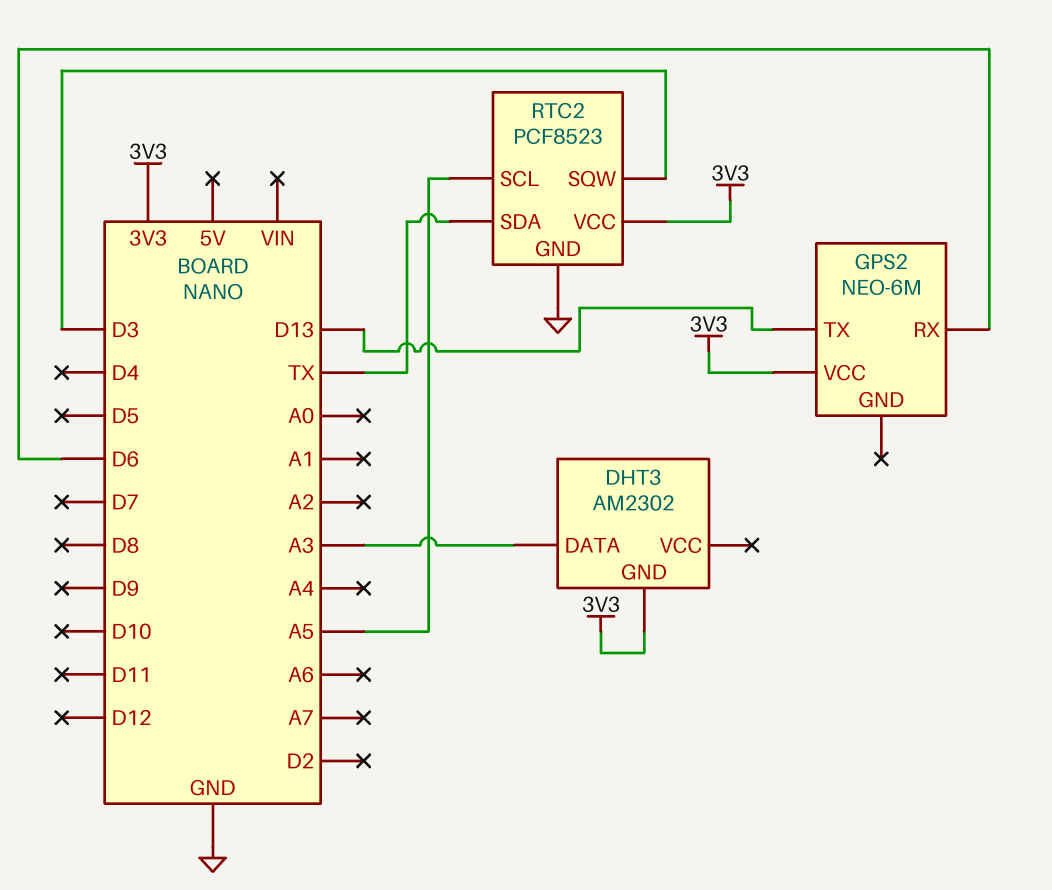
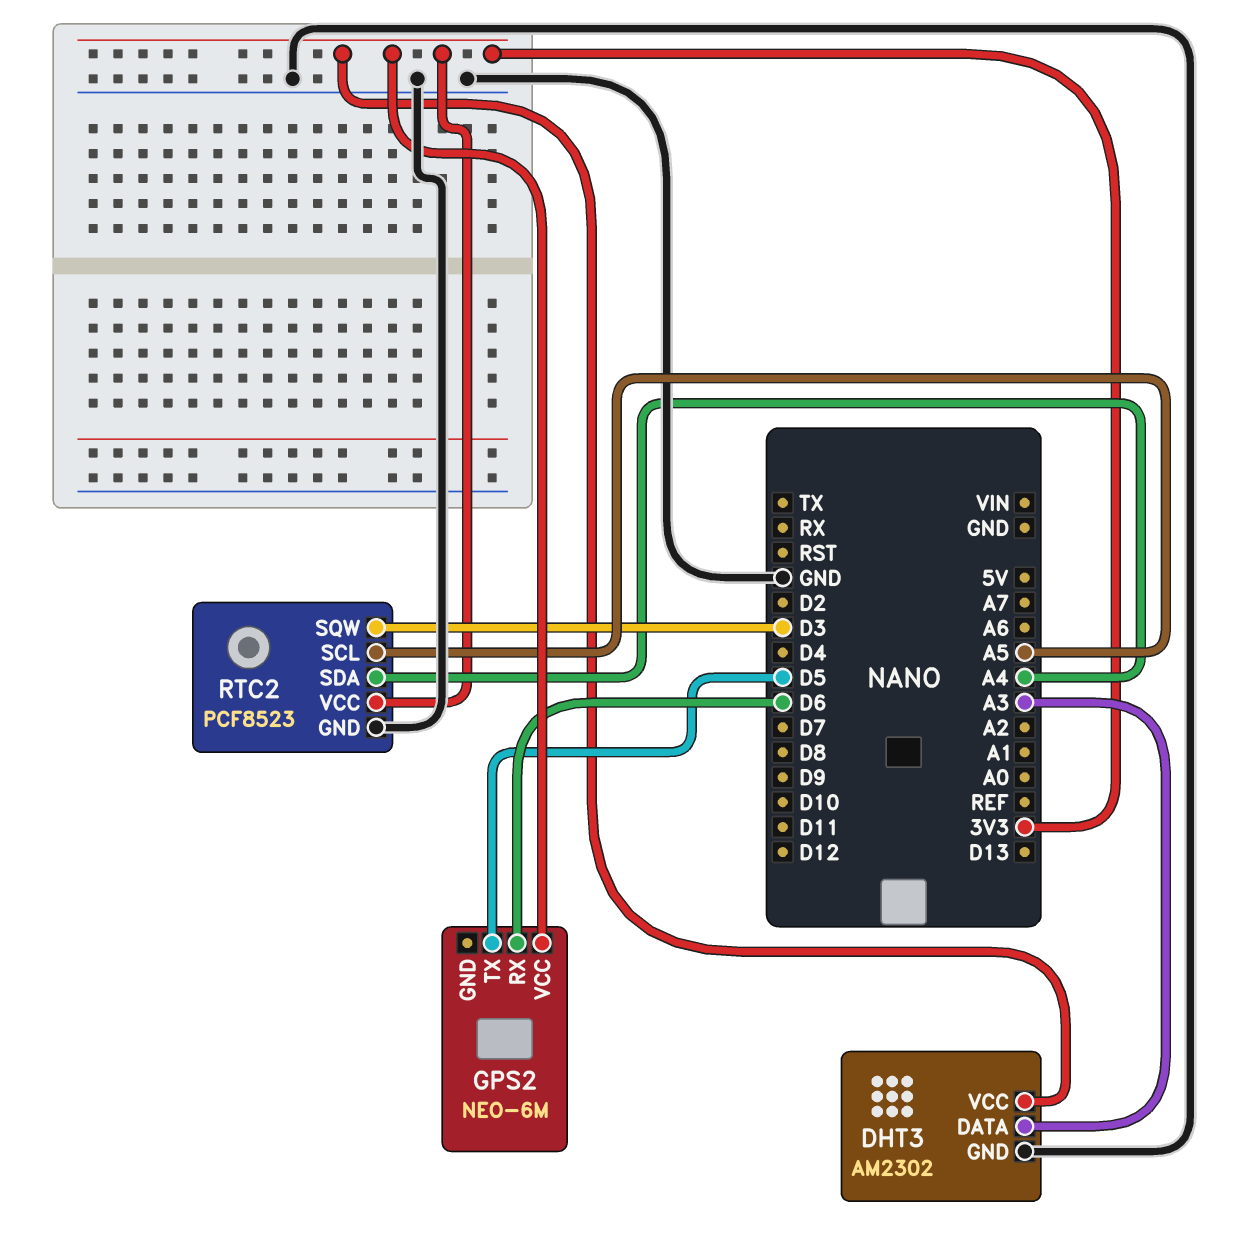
DHT3 pin GND: 3V3 -> GND
DHT3 pin VCC: none -> 3V3
GPS2 pin TX: D13 -> D5
RTC2 pin SDA: TX -> A4

